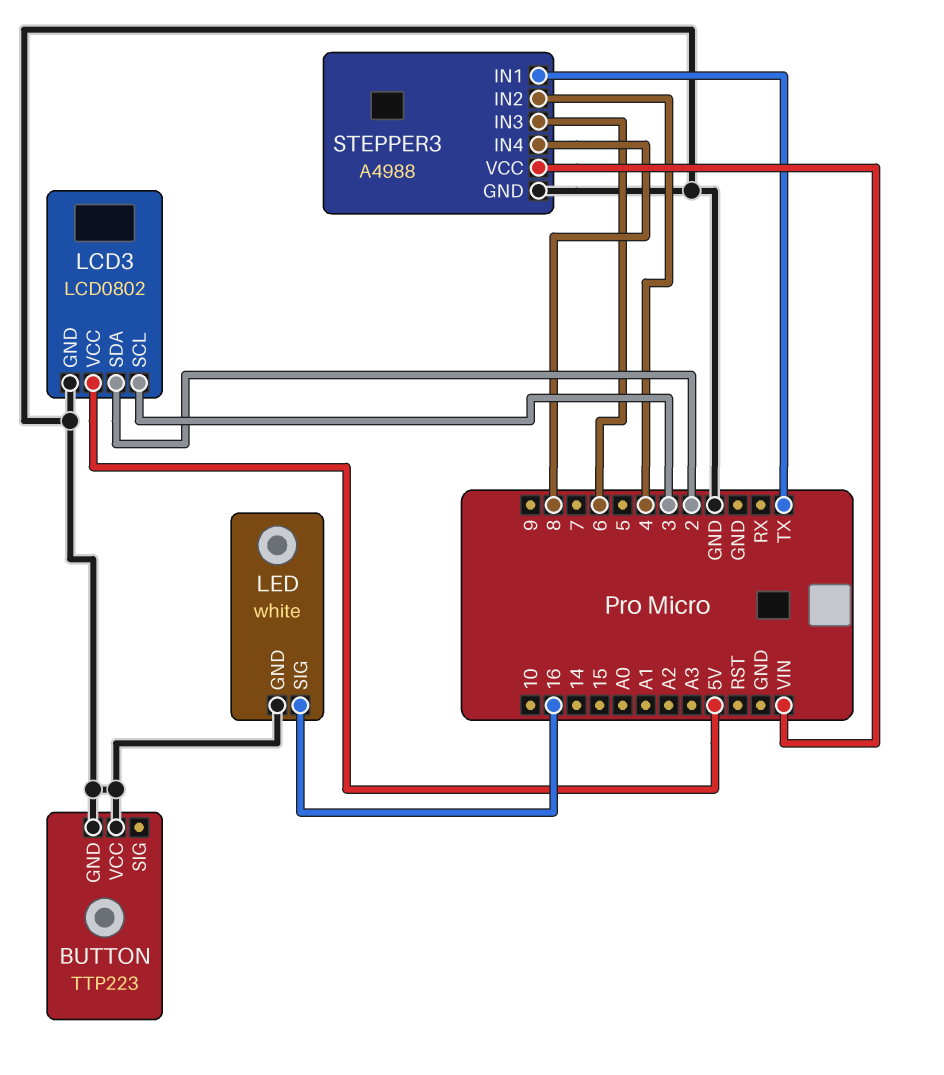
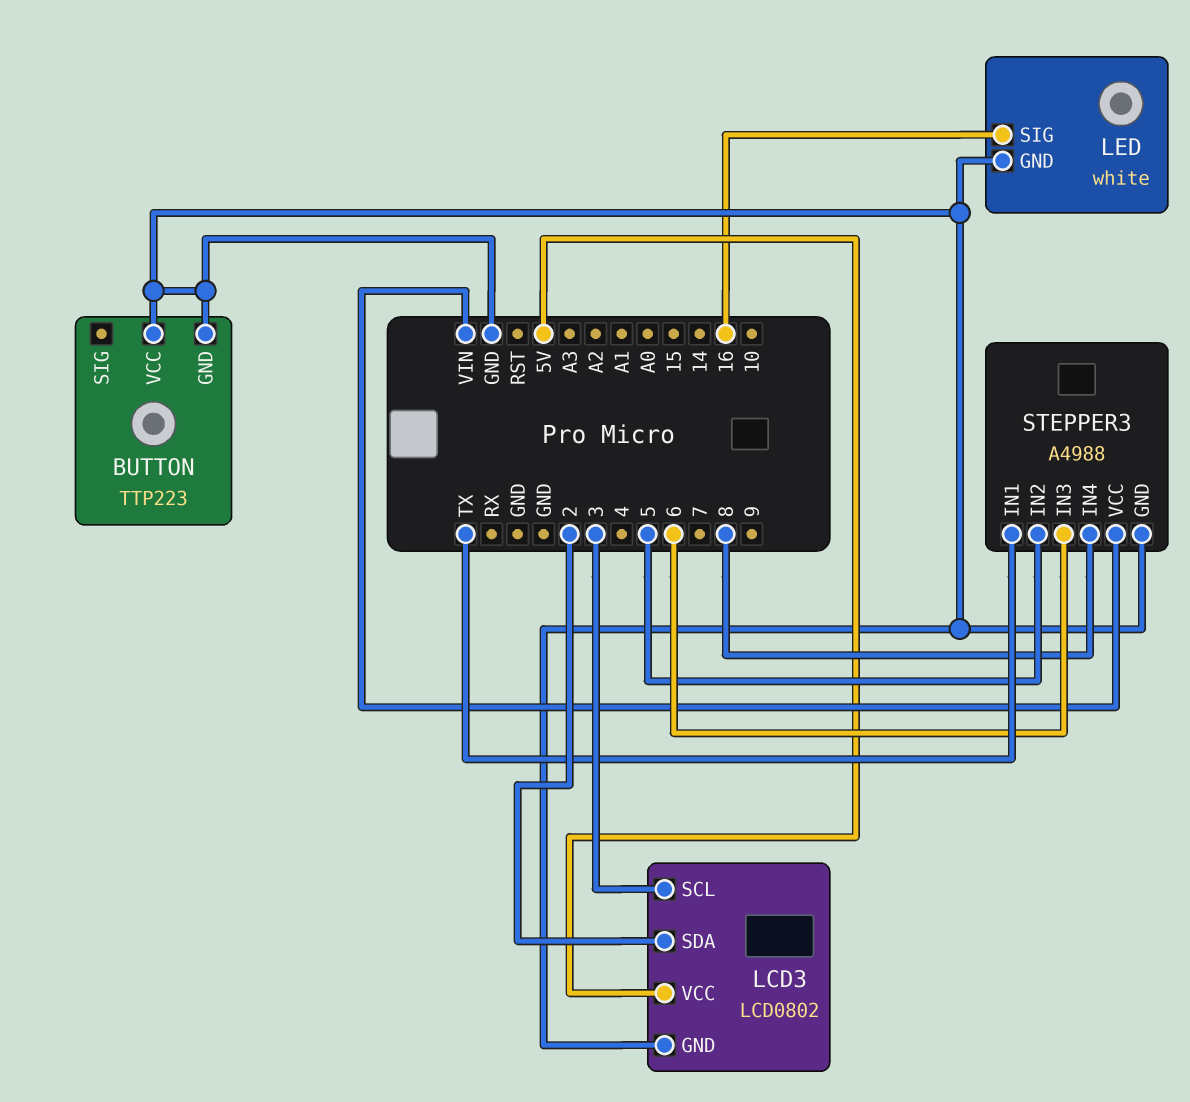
STEPPER3 pin IN2: 4 -> 5

